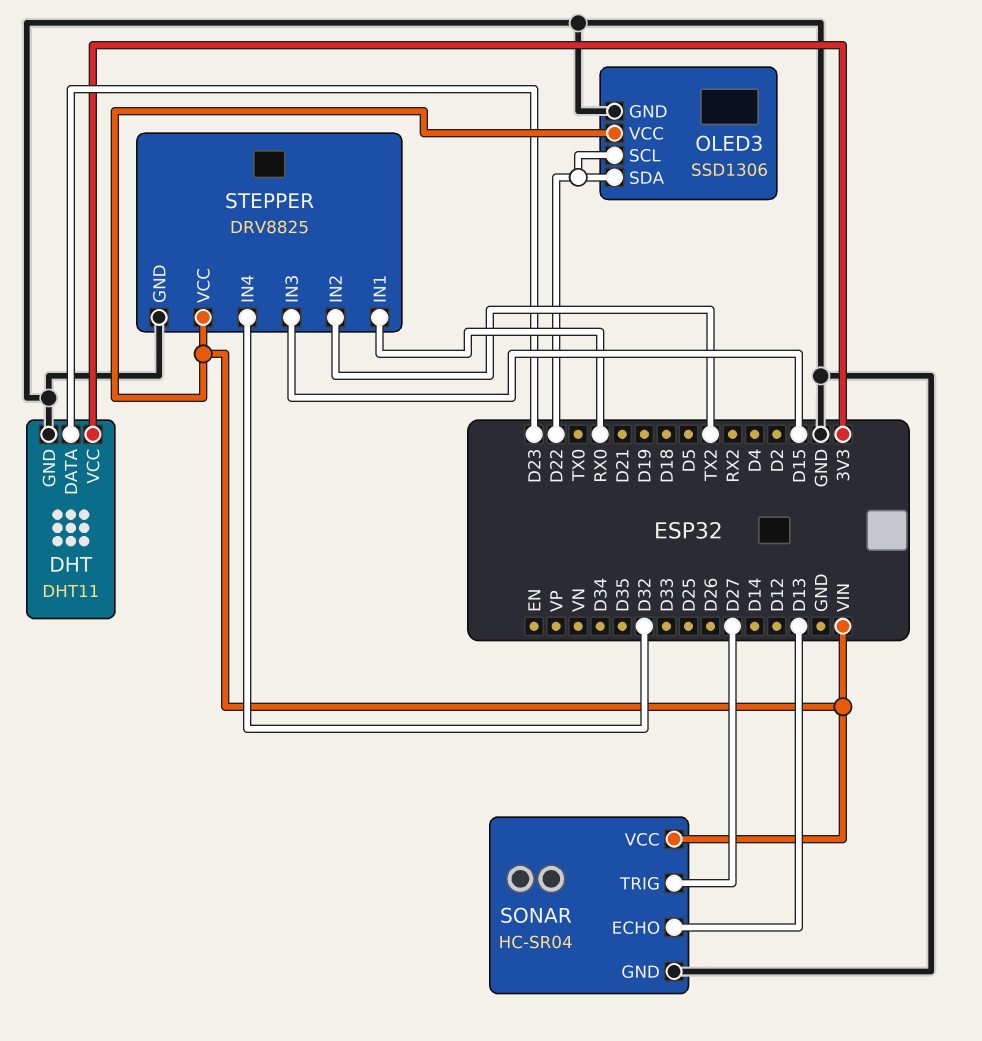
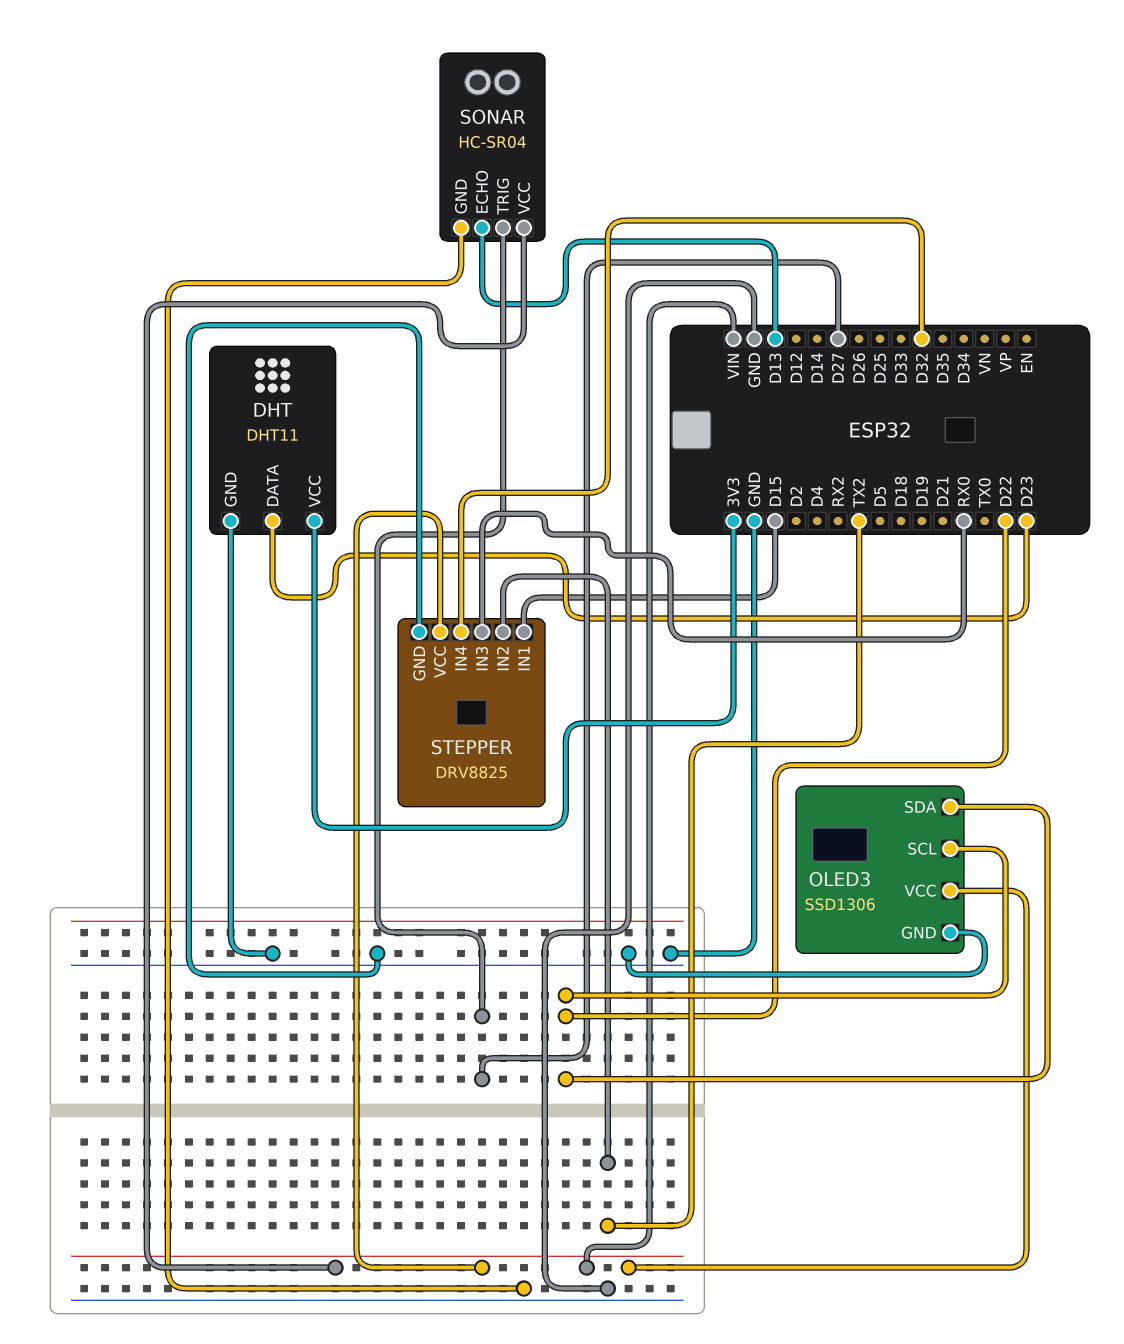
STEPPER pin IN1: RX0 -> D15
STEPPER pin IN3: D15 -> RX0

